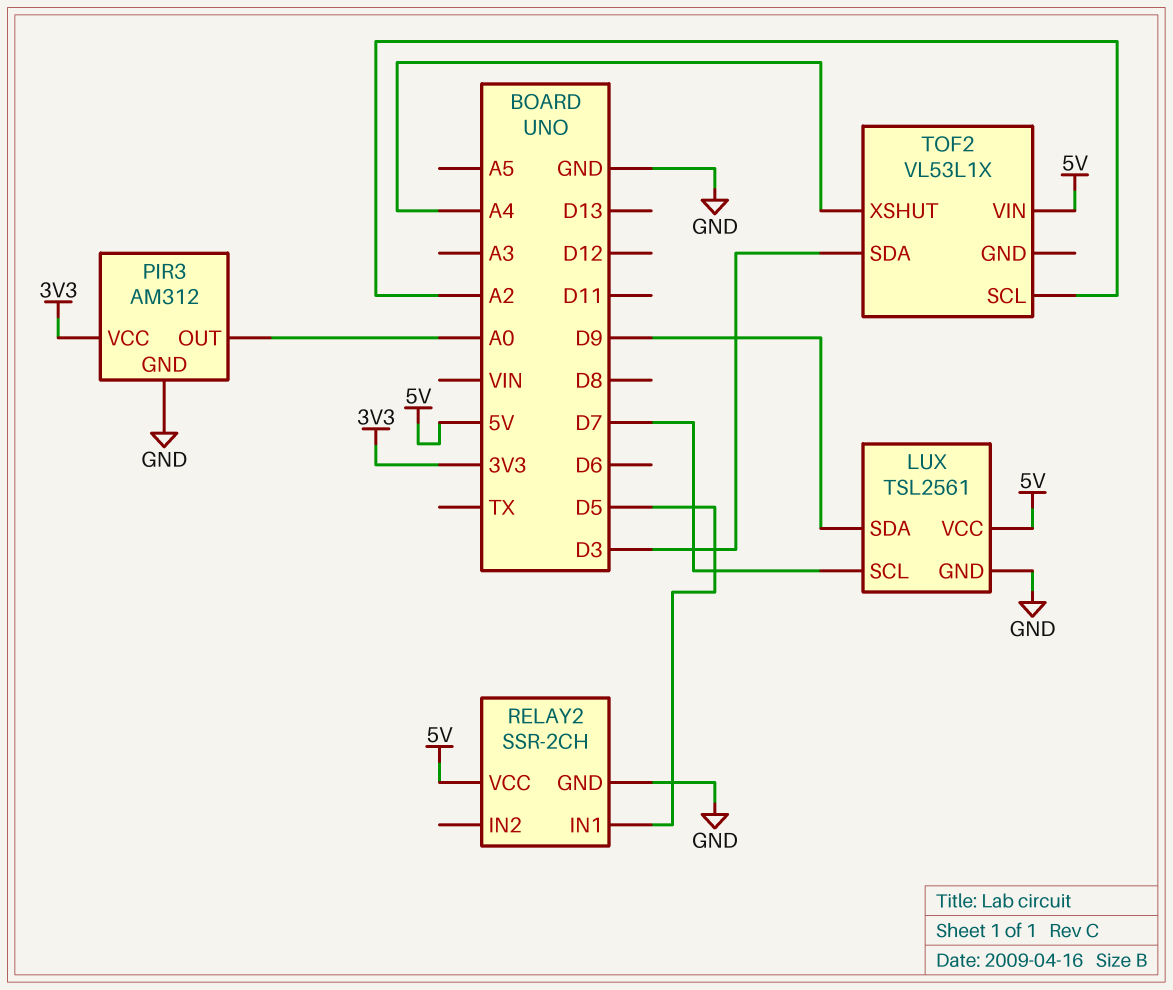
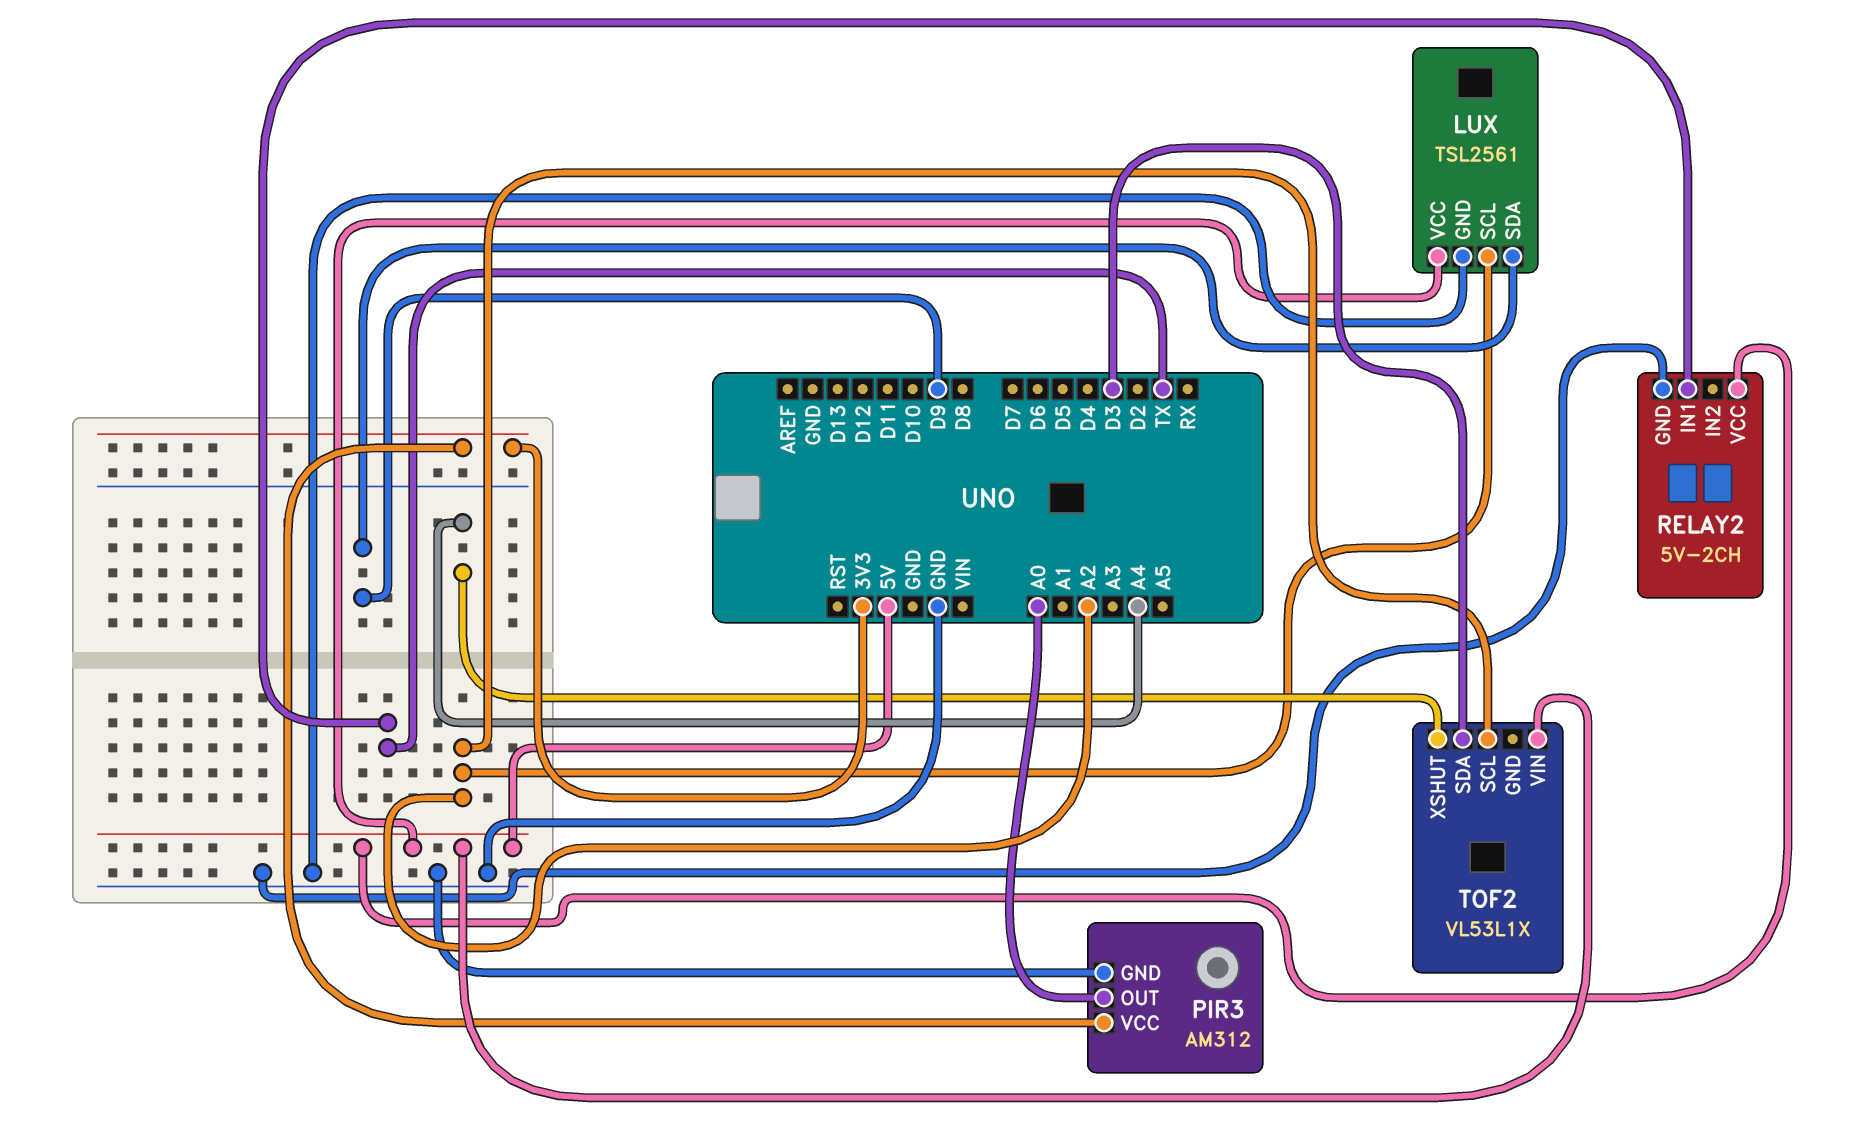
LUX pin SCL: D7 -> A2
RELAY2: SSR-2CH -> 5V-2CH
RELAY2 pin IN1: D5 -> TX

